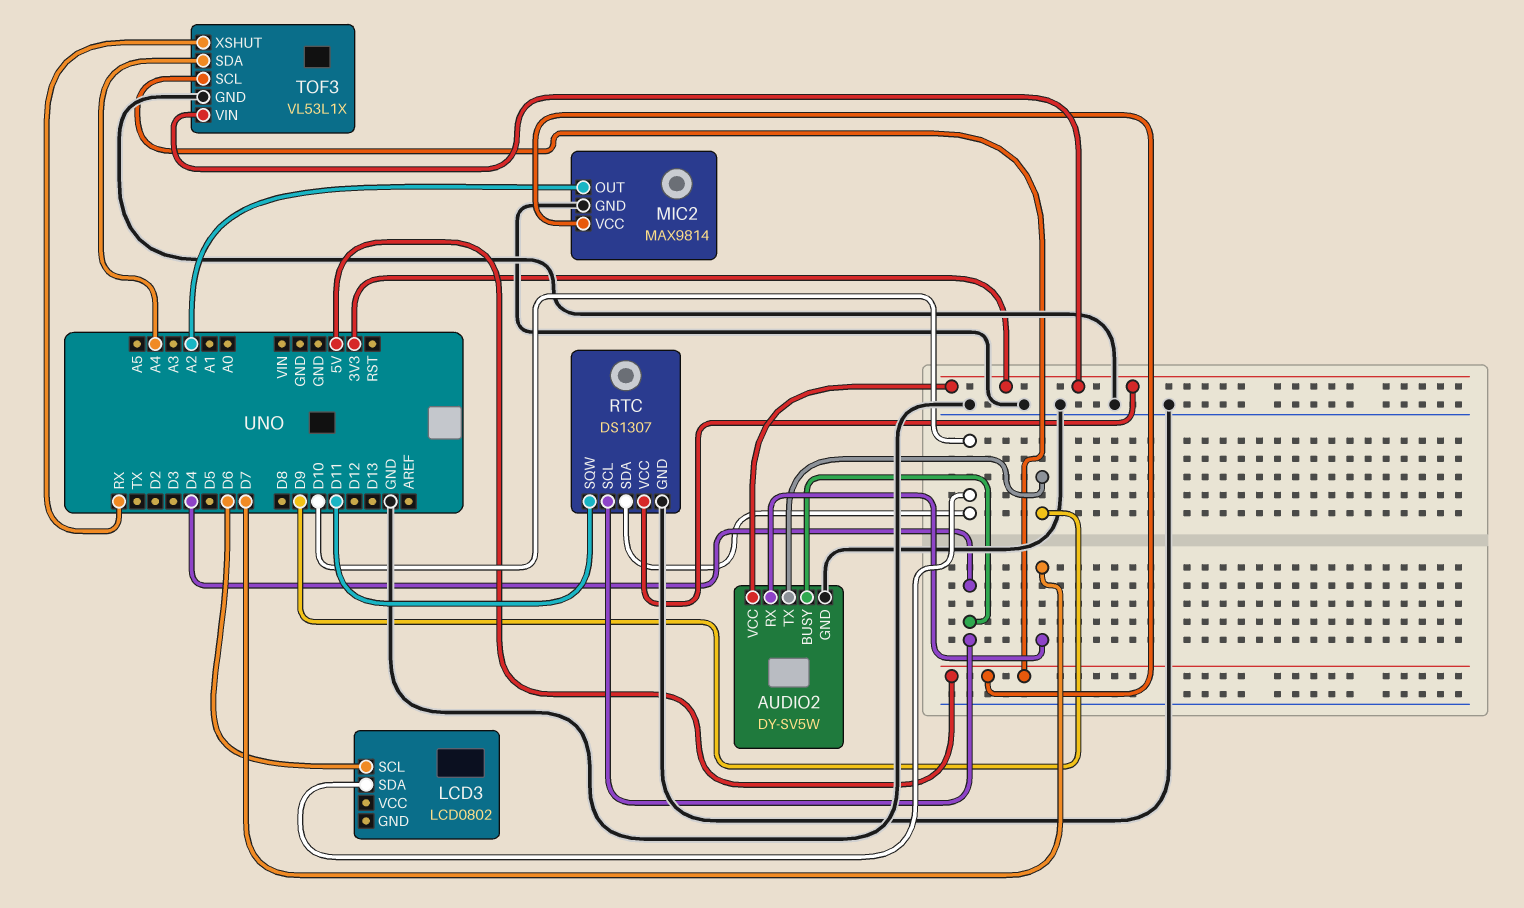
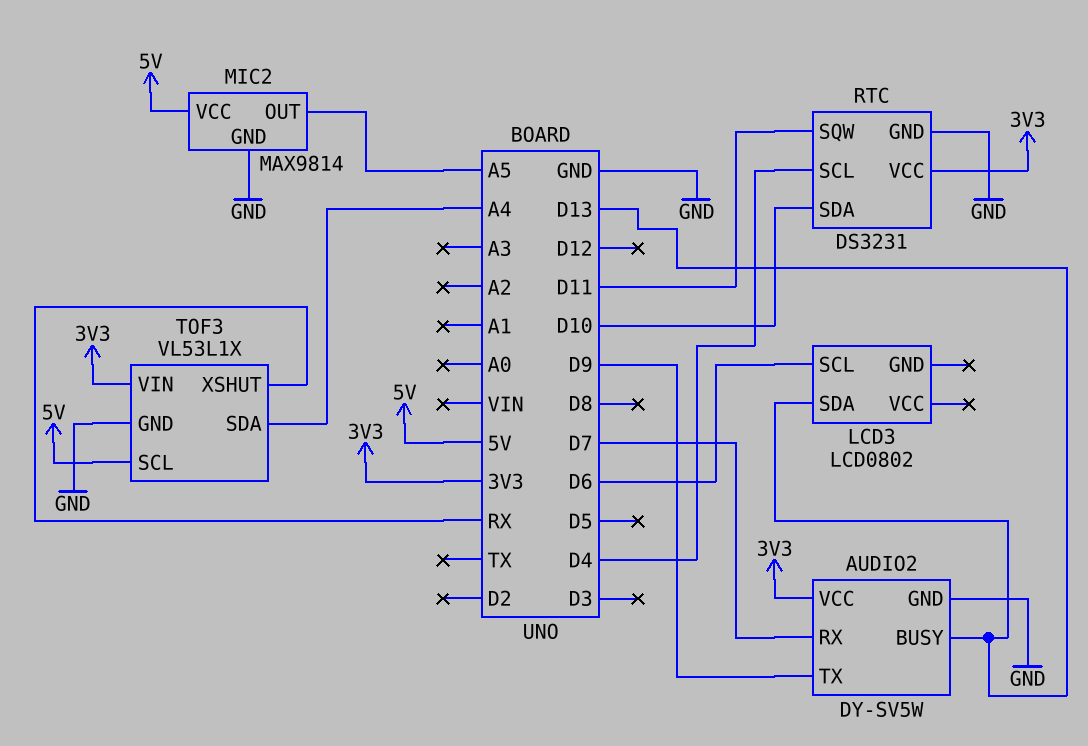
AUDIO2 pin BUSY: D4 -> D13
LCD3 pin SDA: D10 -> D13
MIC2 pin OUT: A2 -> A5
RTC: DS1307 -> DS3231

